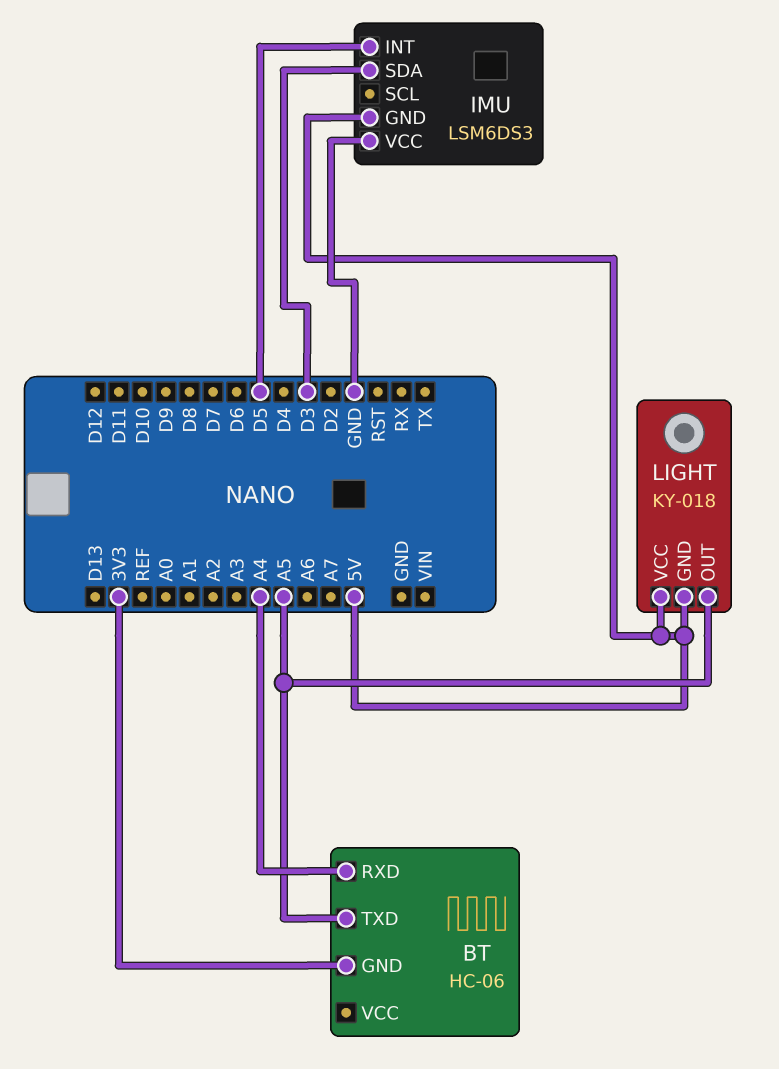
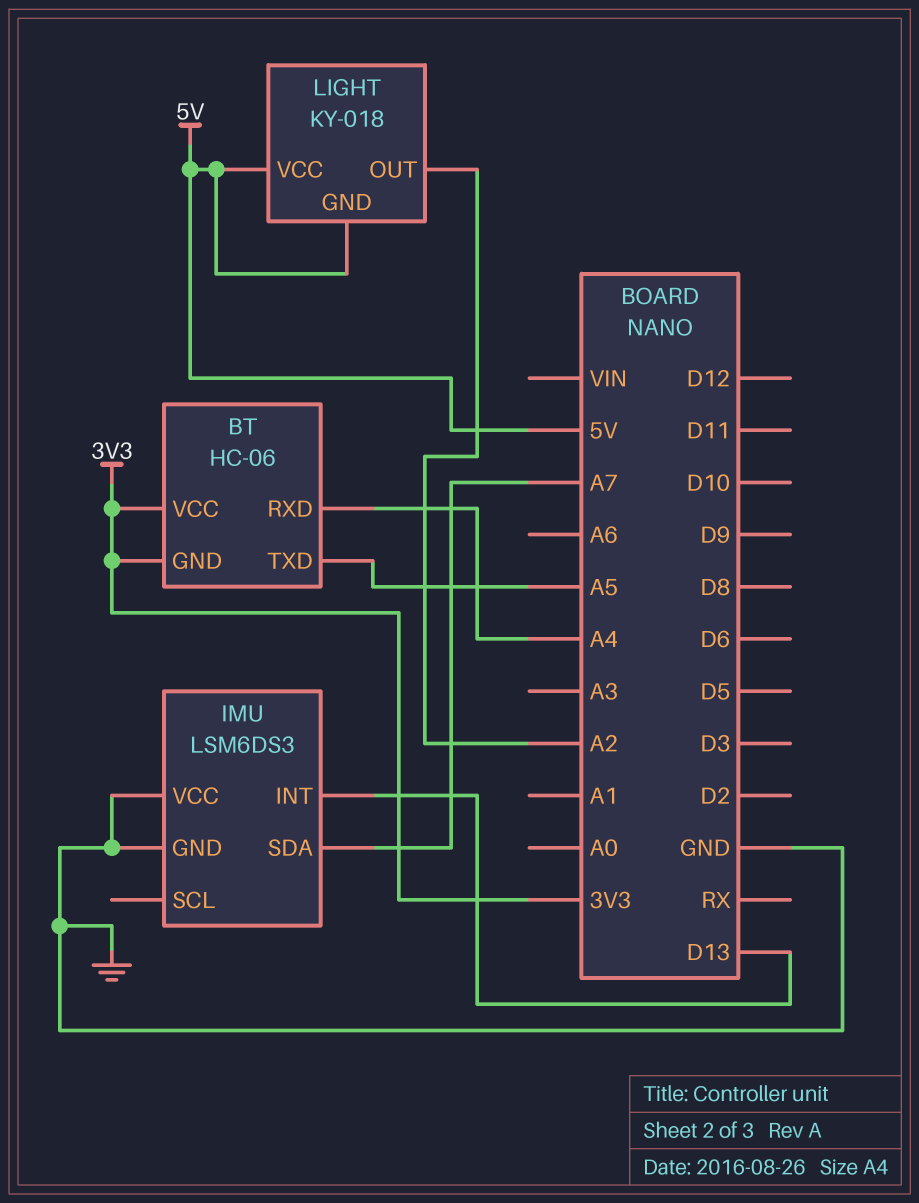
BT pin VCC: none -> 3V3
IMU pin GND: 5V -> GND
IMU pin INT: D5 -> D13
IMU pin SDA: D3 -> A7
LIGHT pin OUT: A5 -> A2

